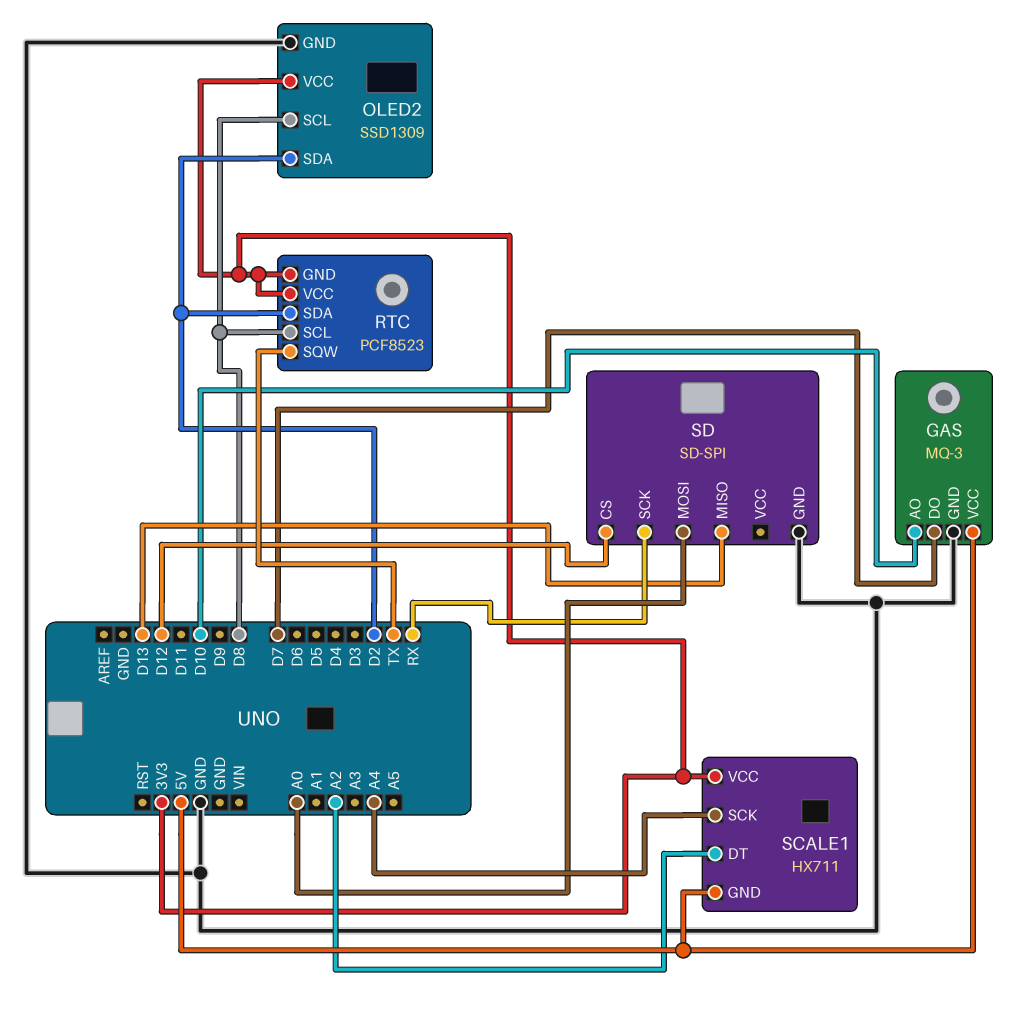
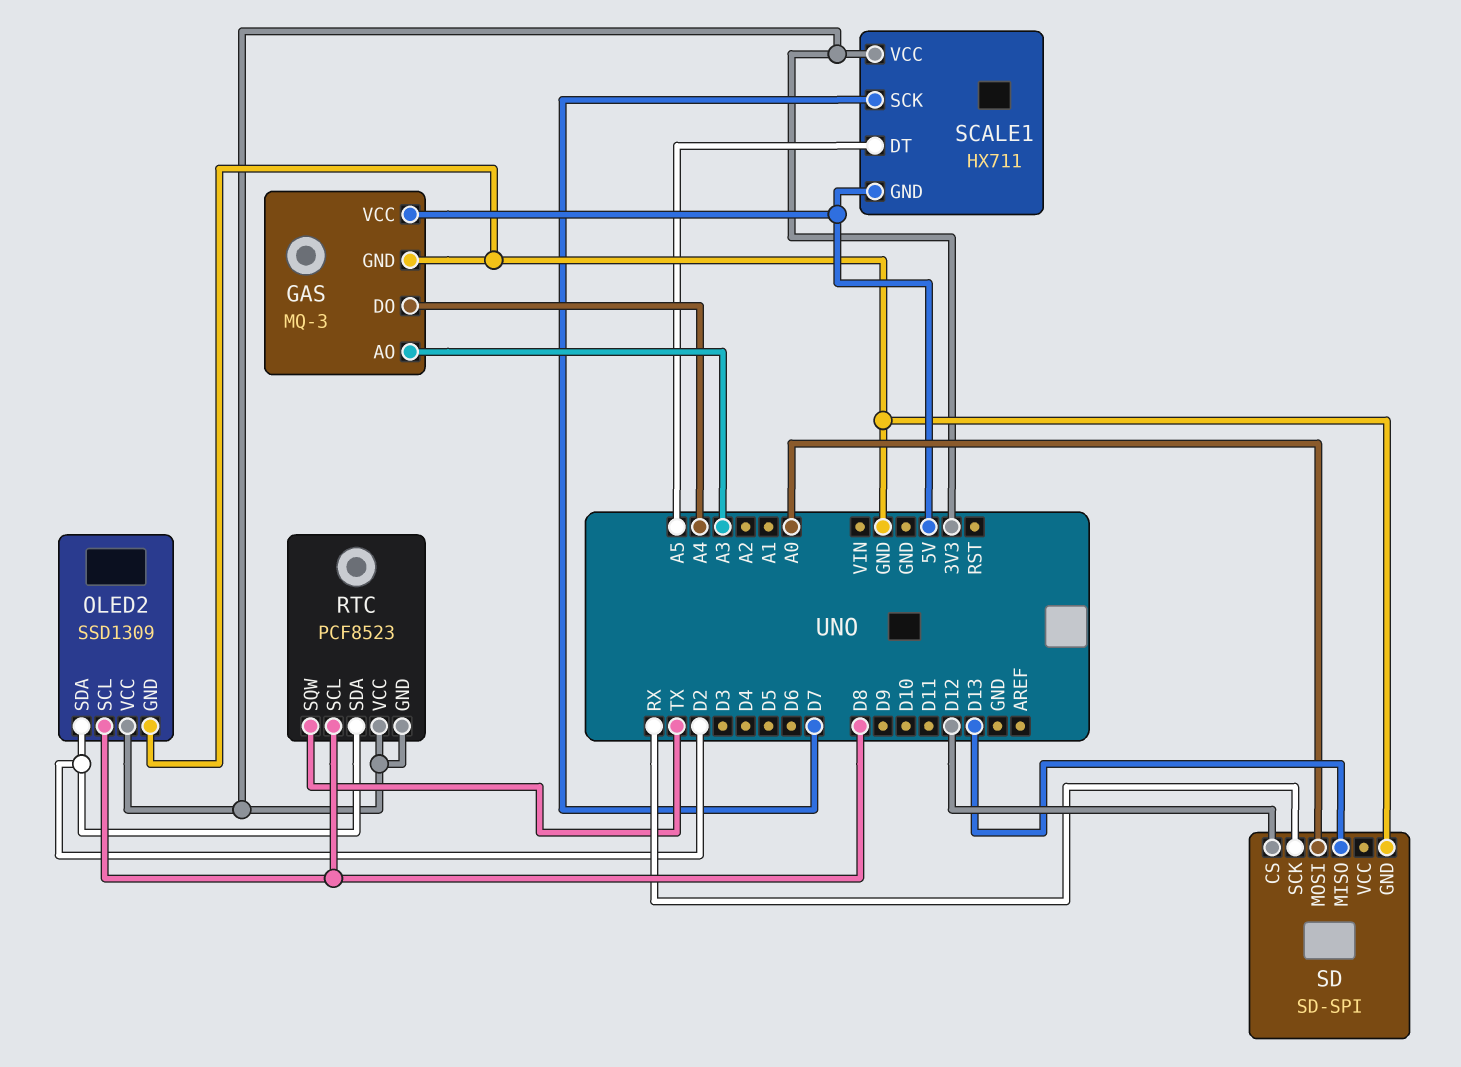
GAS pin AO: D10 -> A3
GAS pin DO: D7 -> A4
SCALE1 pin DT: A2 -> A5
SCALE1 pin SCK: A4 -> D7

